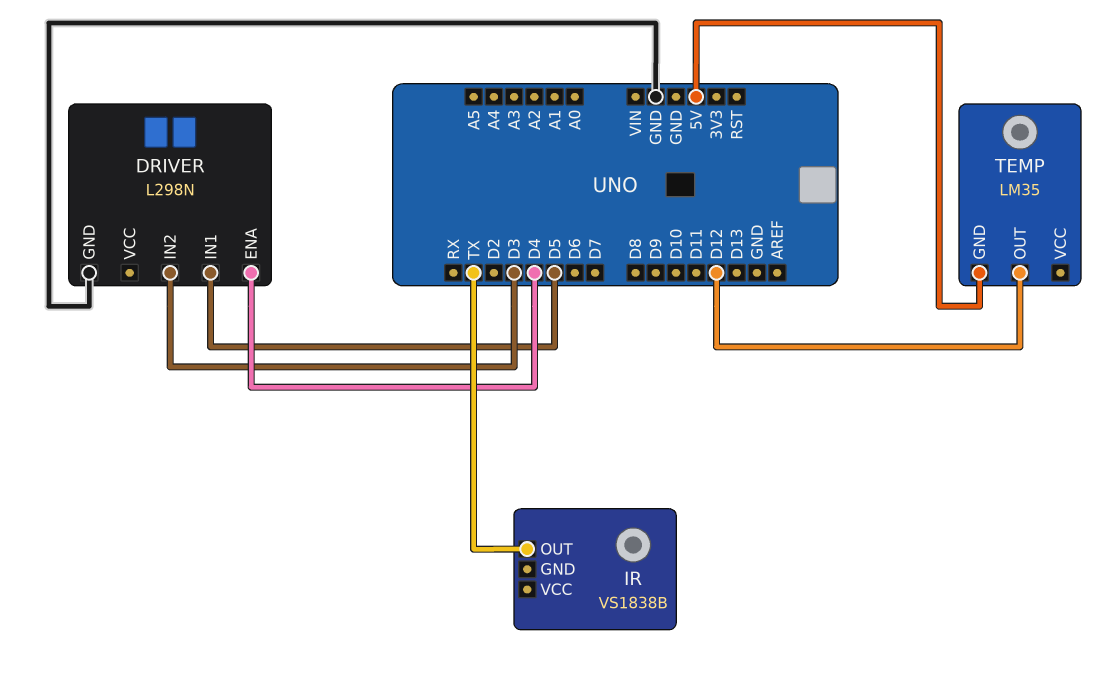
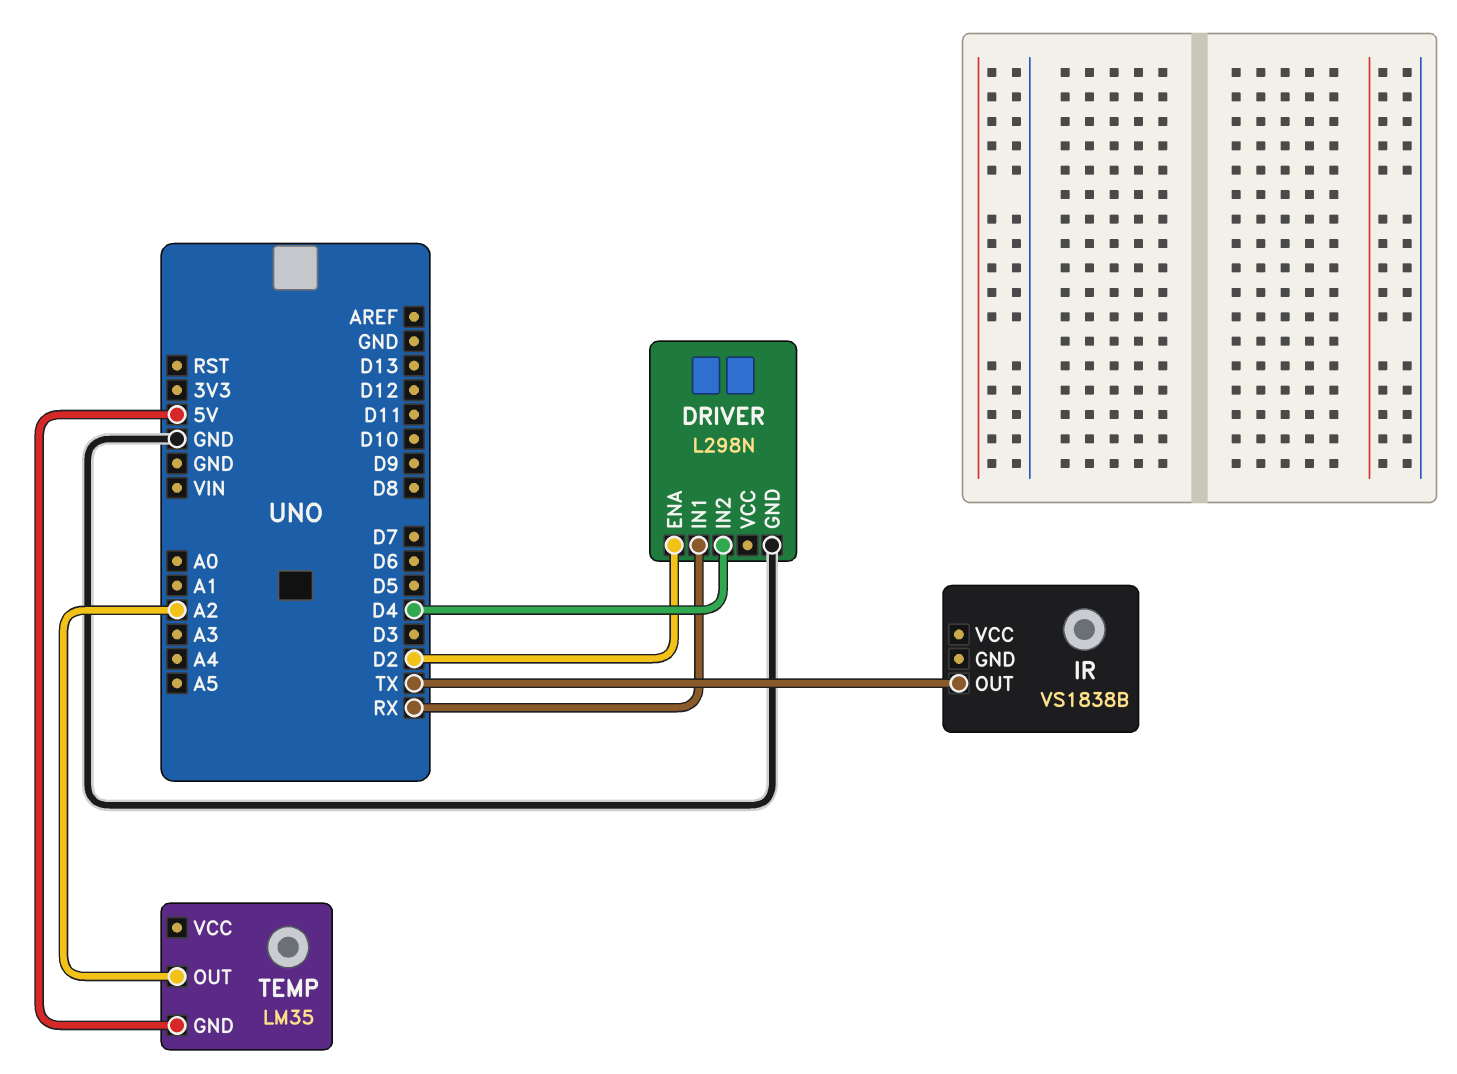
DRIVER pin ENA: D4 -> D2
DRIVER pin IN1: D5 -> RX
DRIVER pin IN2: D3 -> D4
TEMP pin OUT: D12 -> A2

